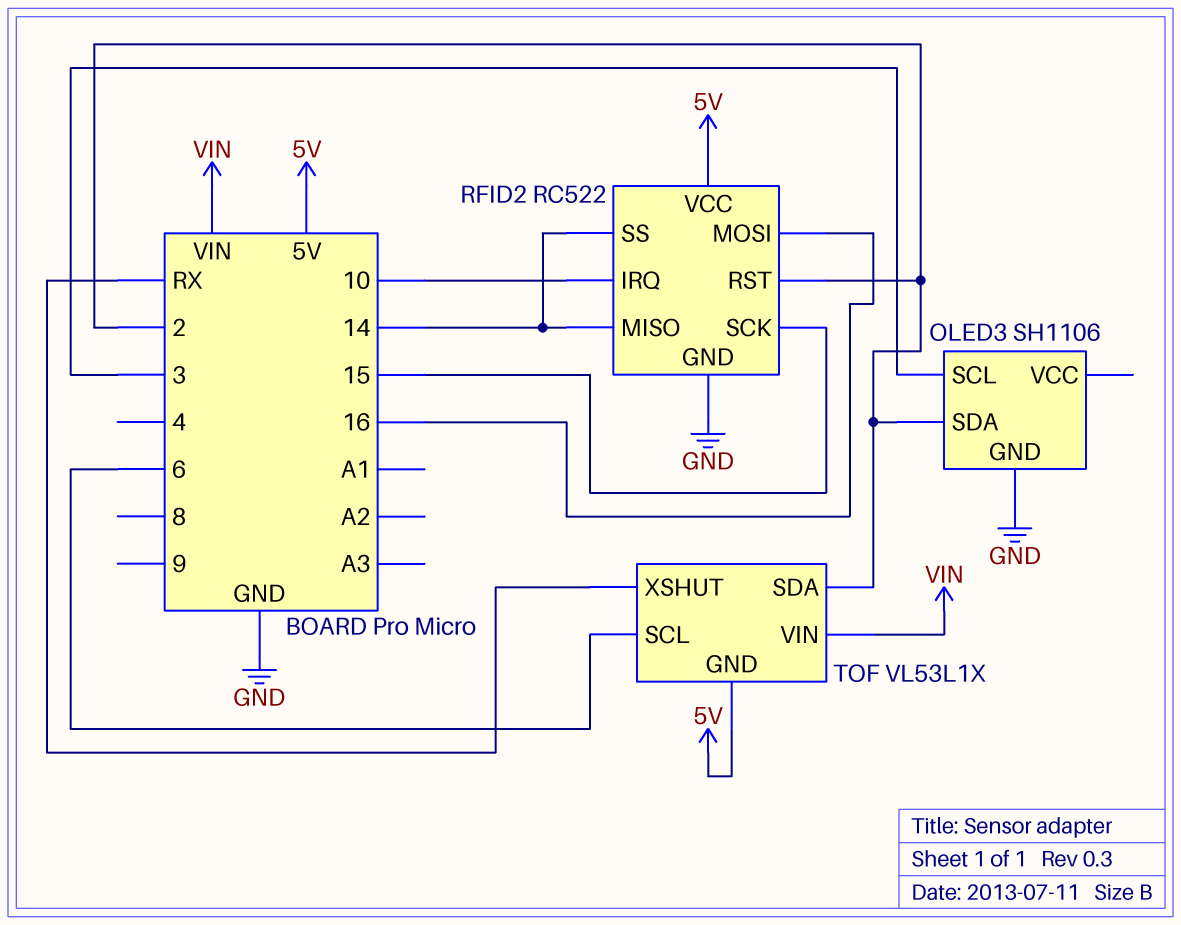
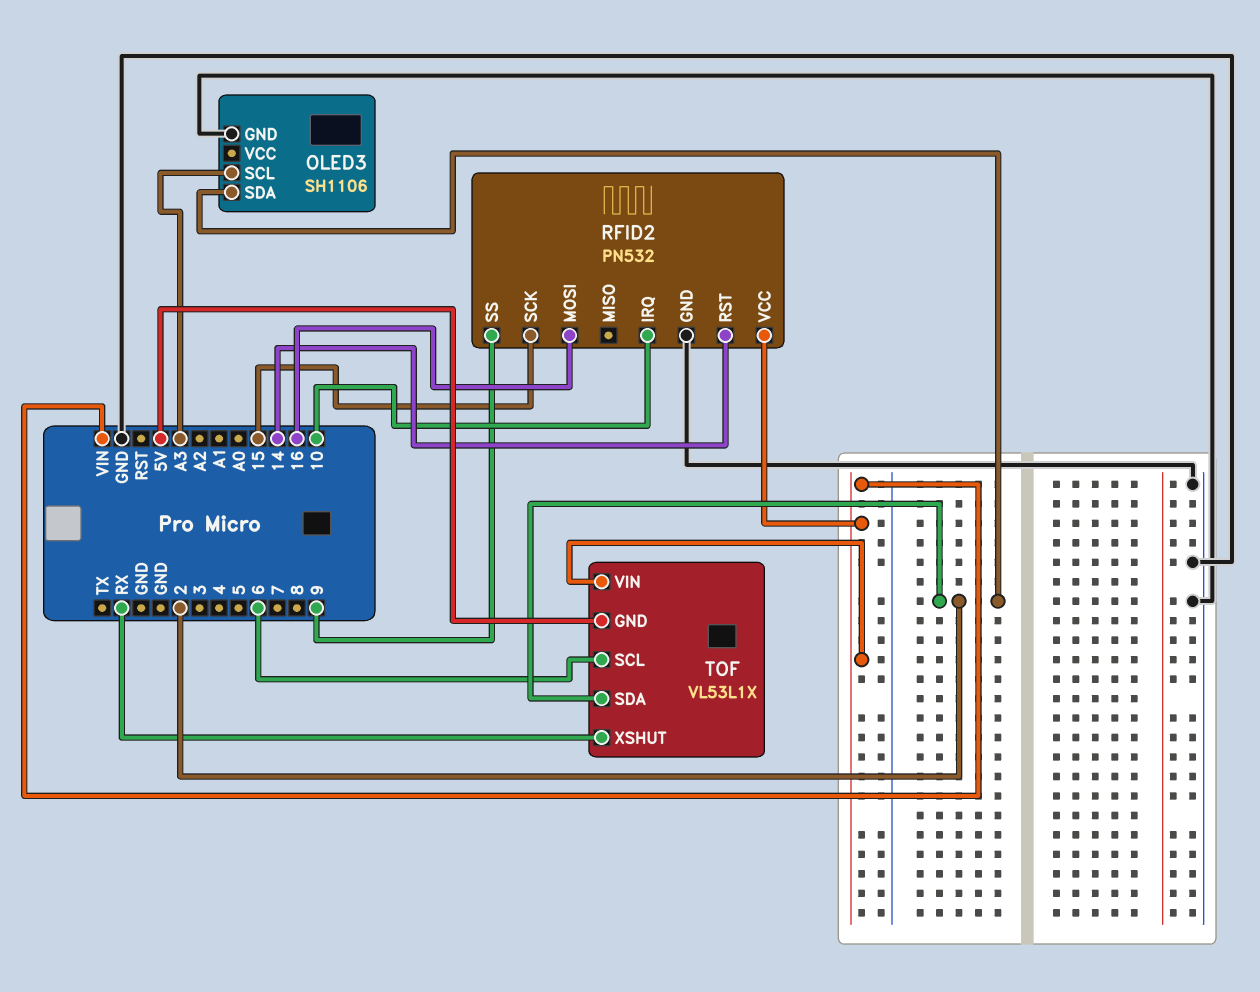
OLED3 pin SCL: 3 -> A3
RFID2: RC522 -> PN532
RFID2 pin MISO: 14 -> none
RFID2 pin RST: 2 -> 14
RFID2 pin SS: 14 -> 9
RFID2 pin VCC: 5V -> VIN

